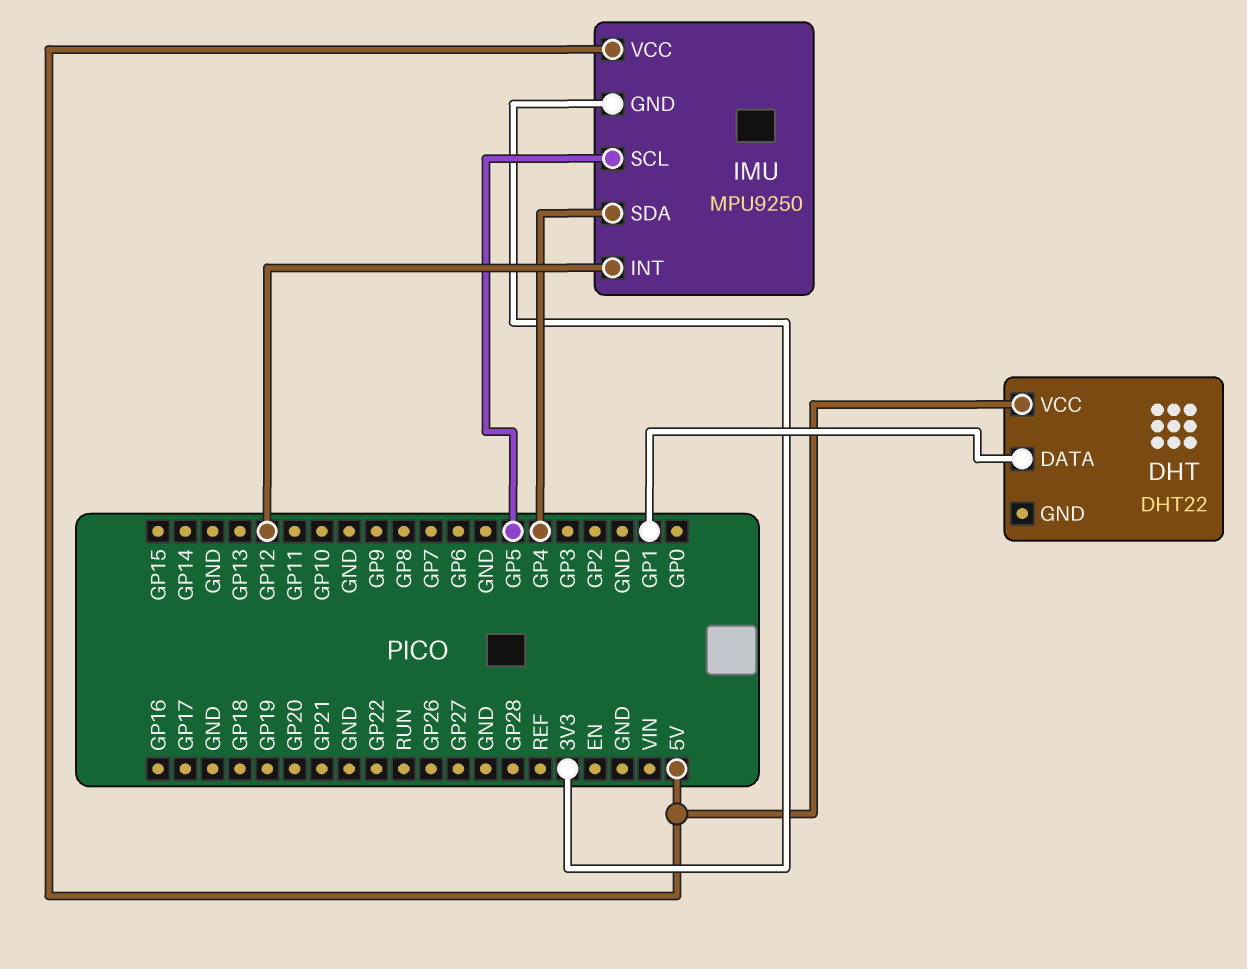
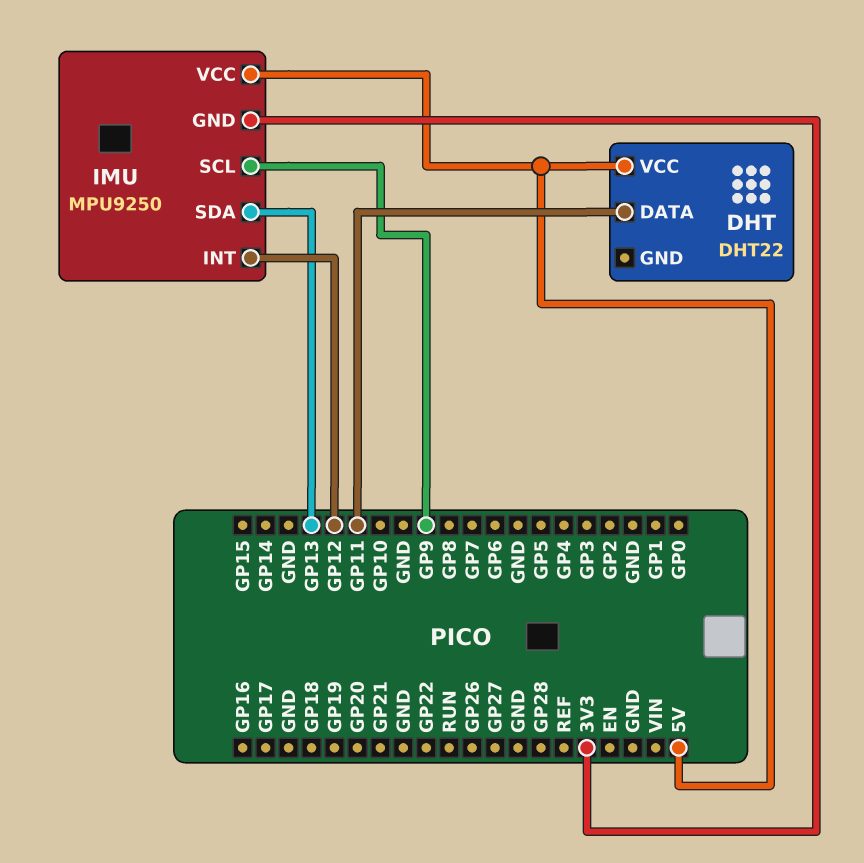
DHT pin DATA: GP1 -> GP11
IMU pin SCL: GP5 -> GP9
IMU pin SDA: GP4 -> GP13

